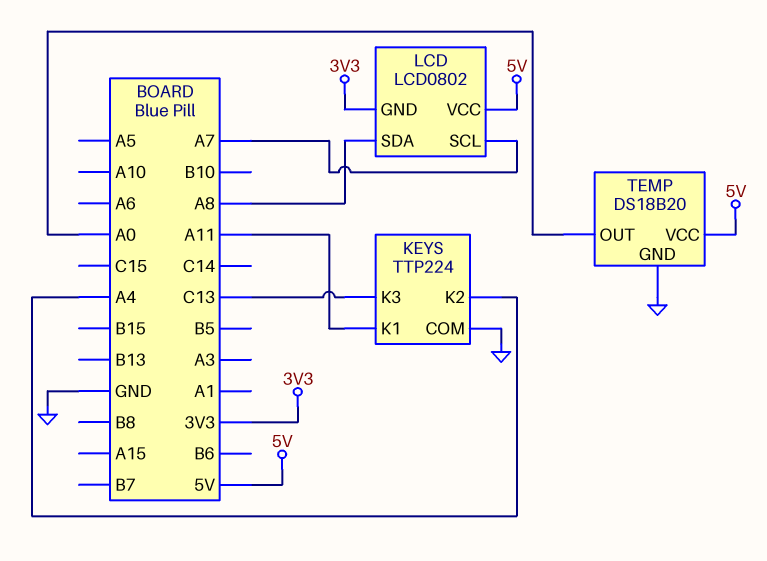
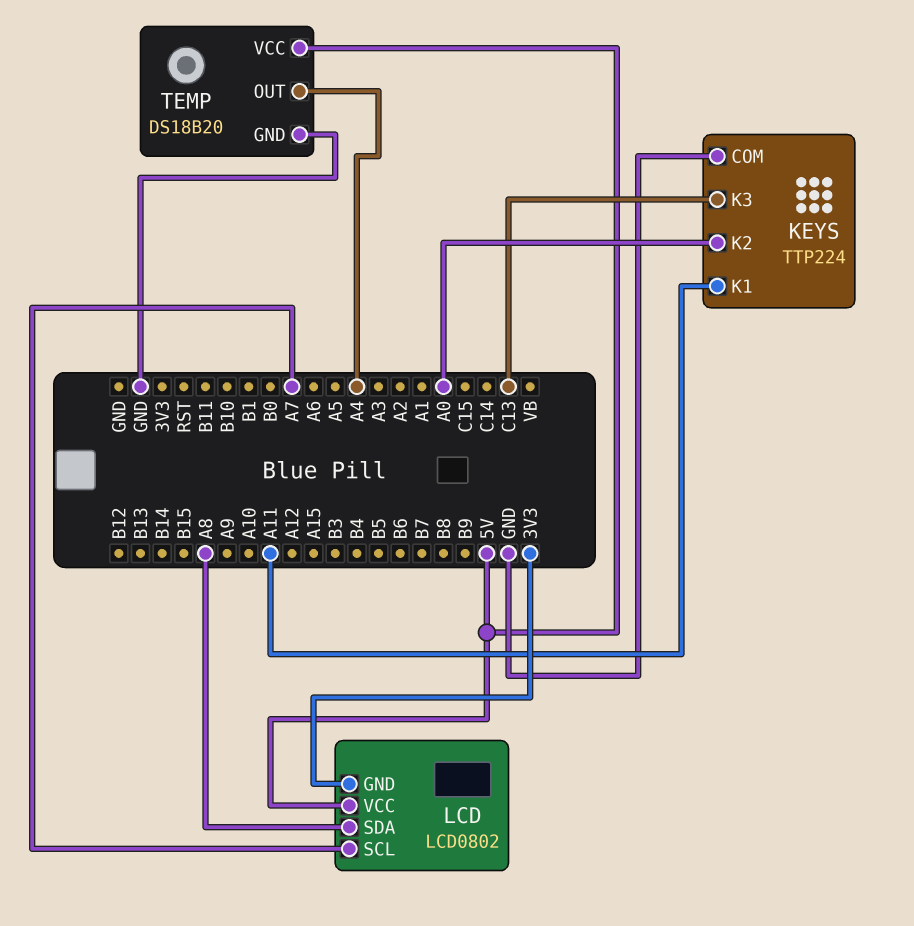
KEYS pin K2: A4 -> A0
TEMP pin OUT: A0 -> A4

